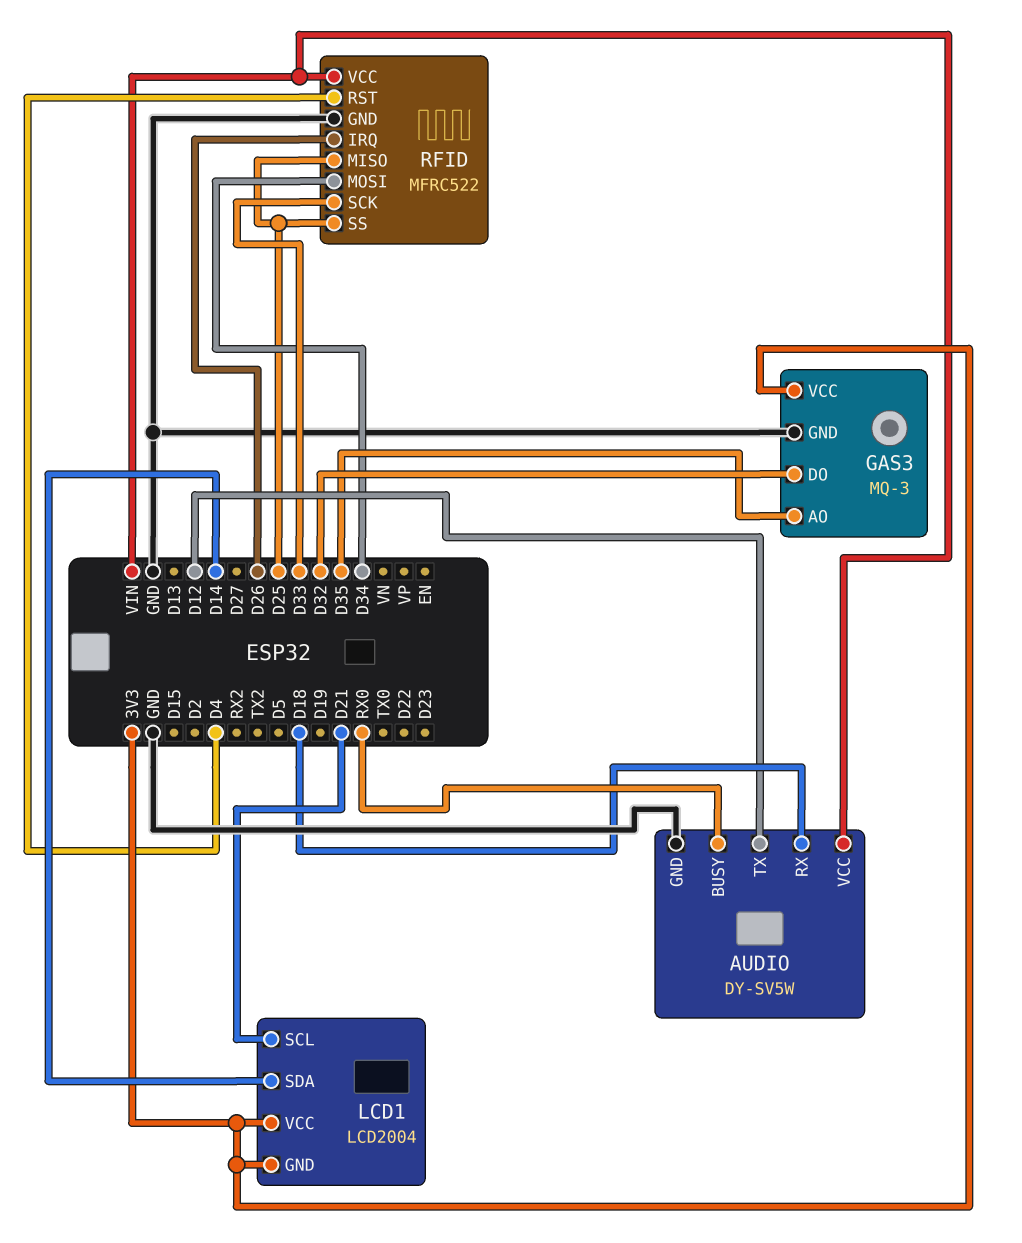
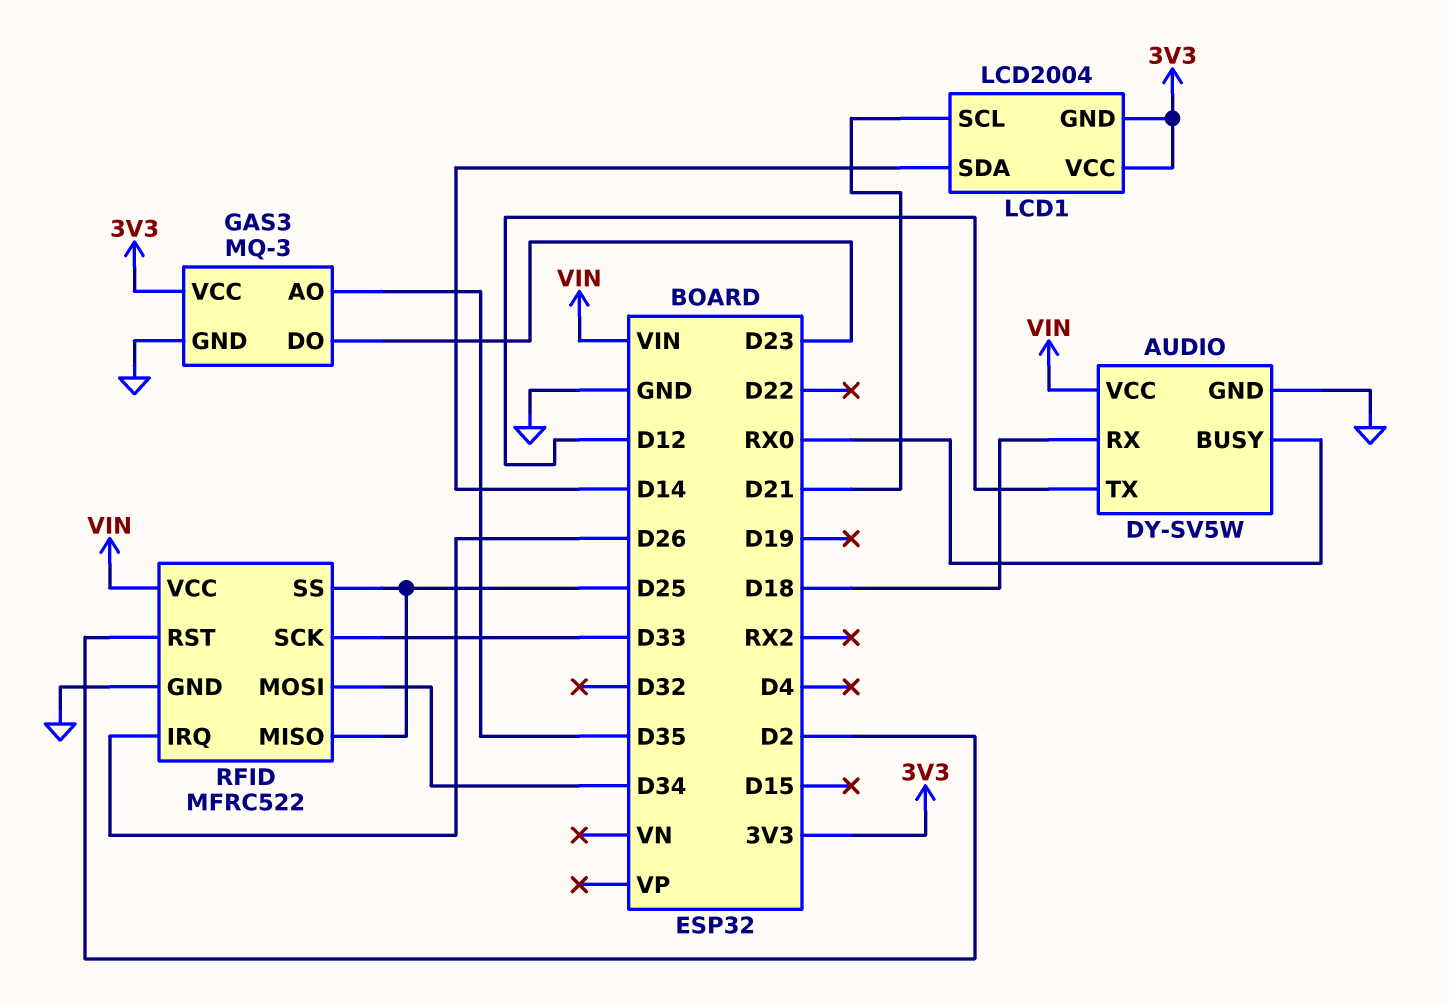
GAS3 pin DO: D32 -> D23
RFID pin RST: D4 -> D2

